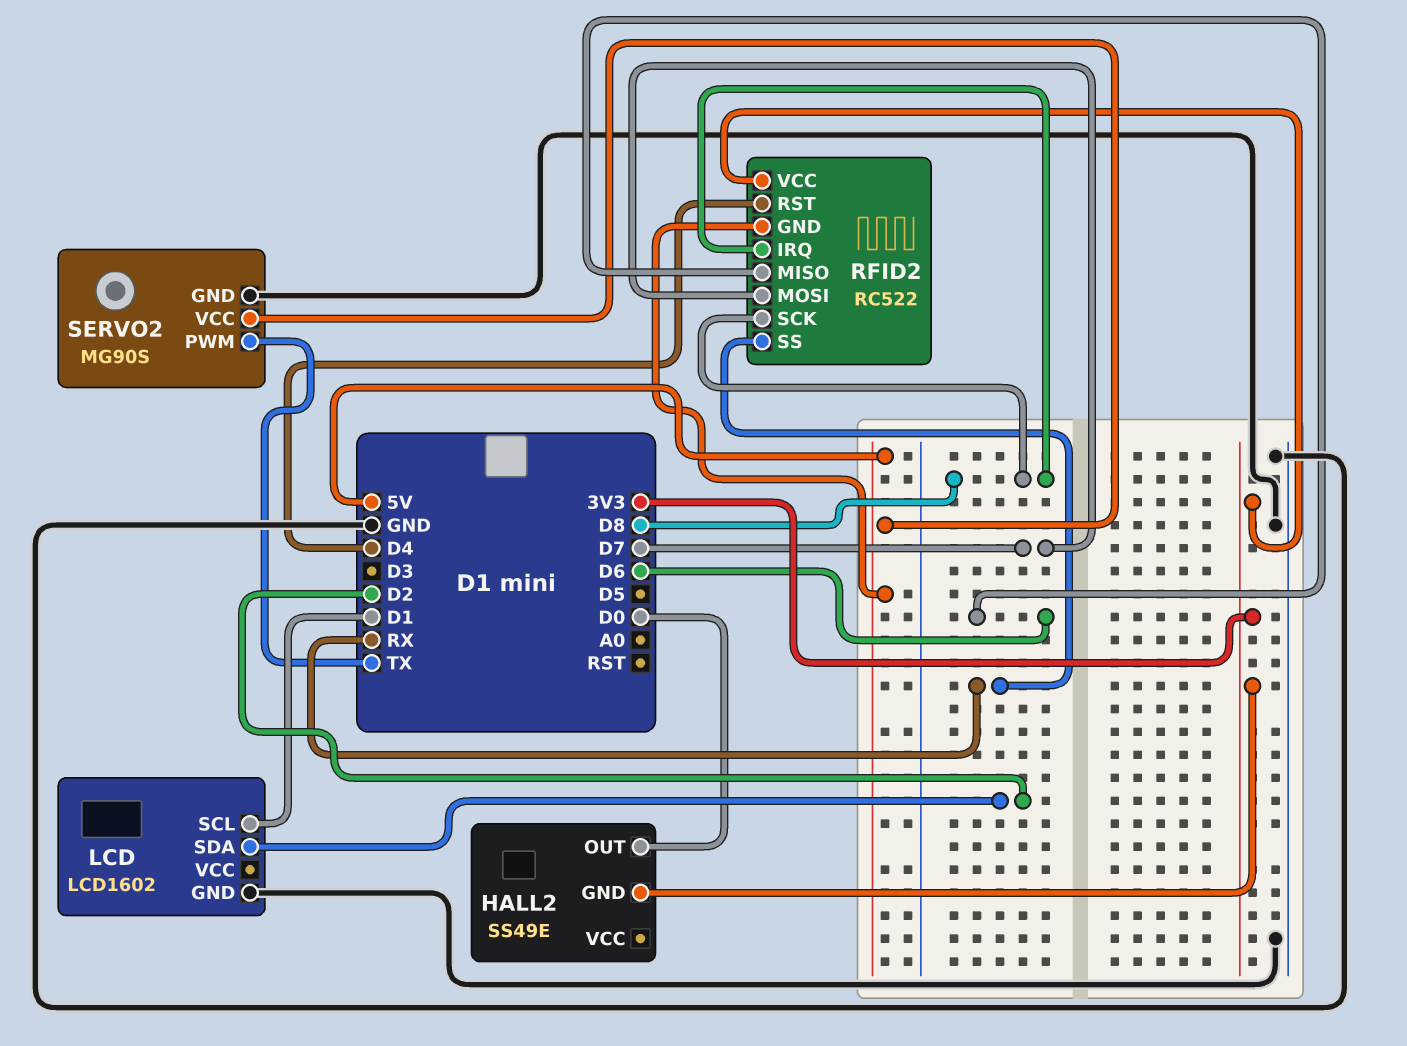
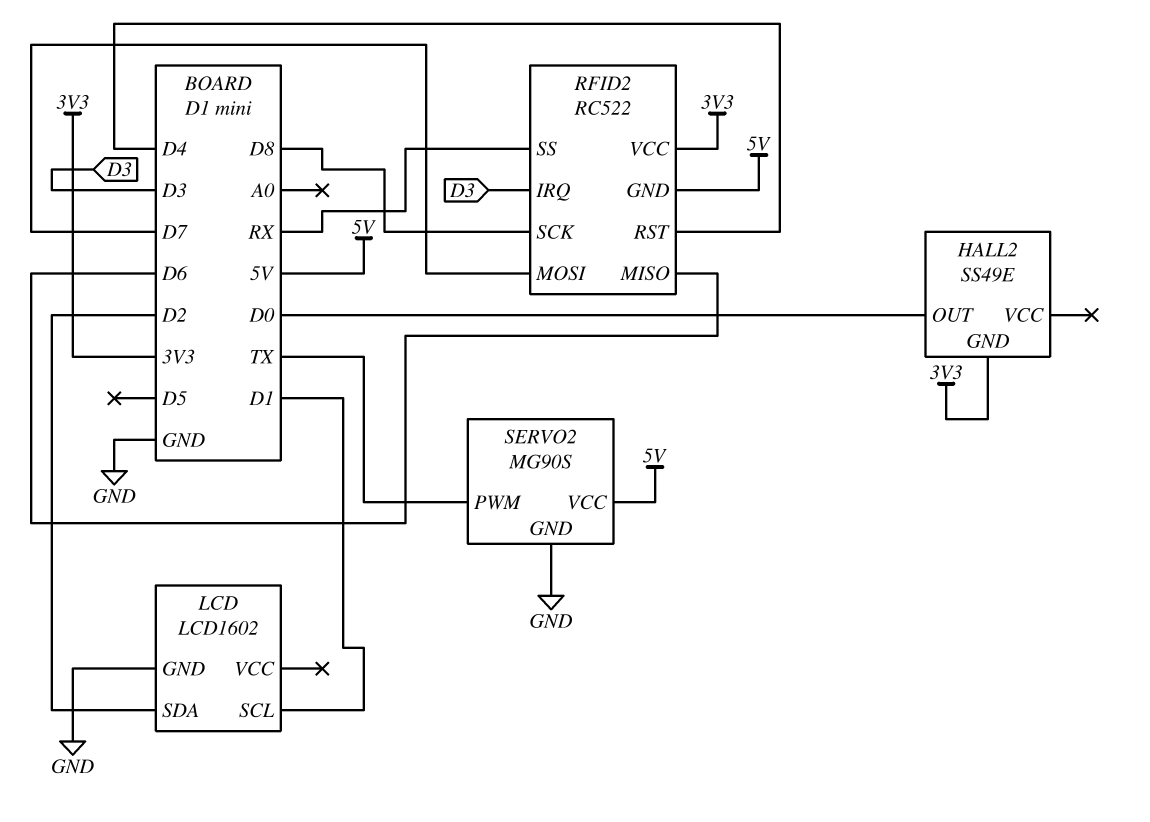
RFID2 pin IRQ: D8 -> D3

